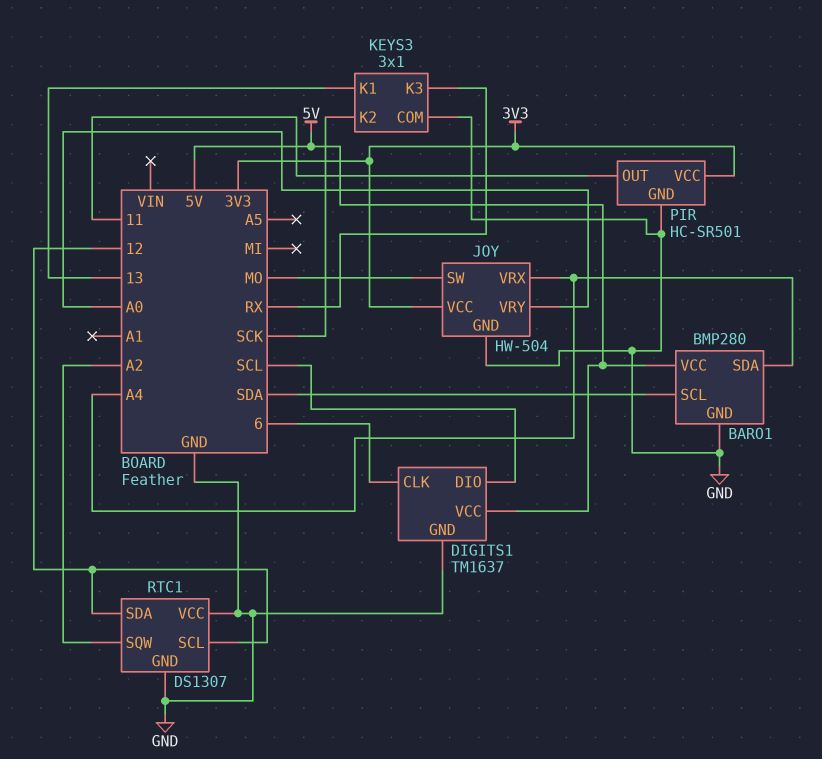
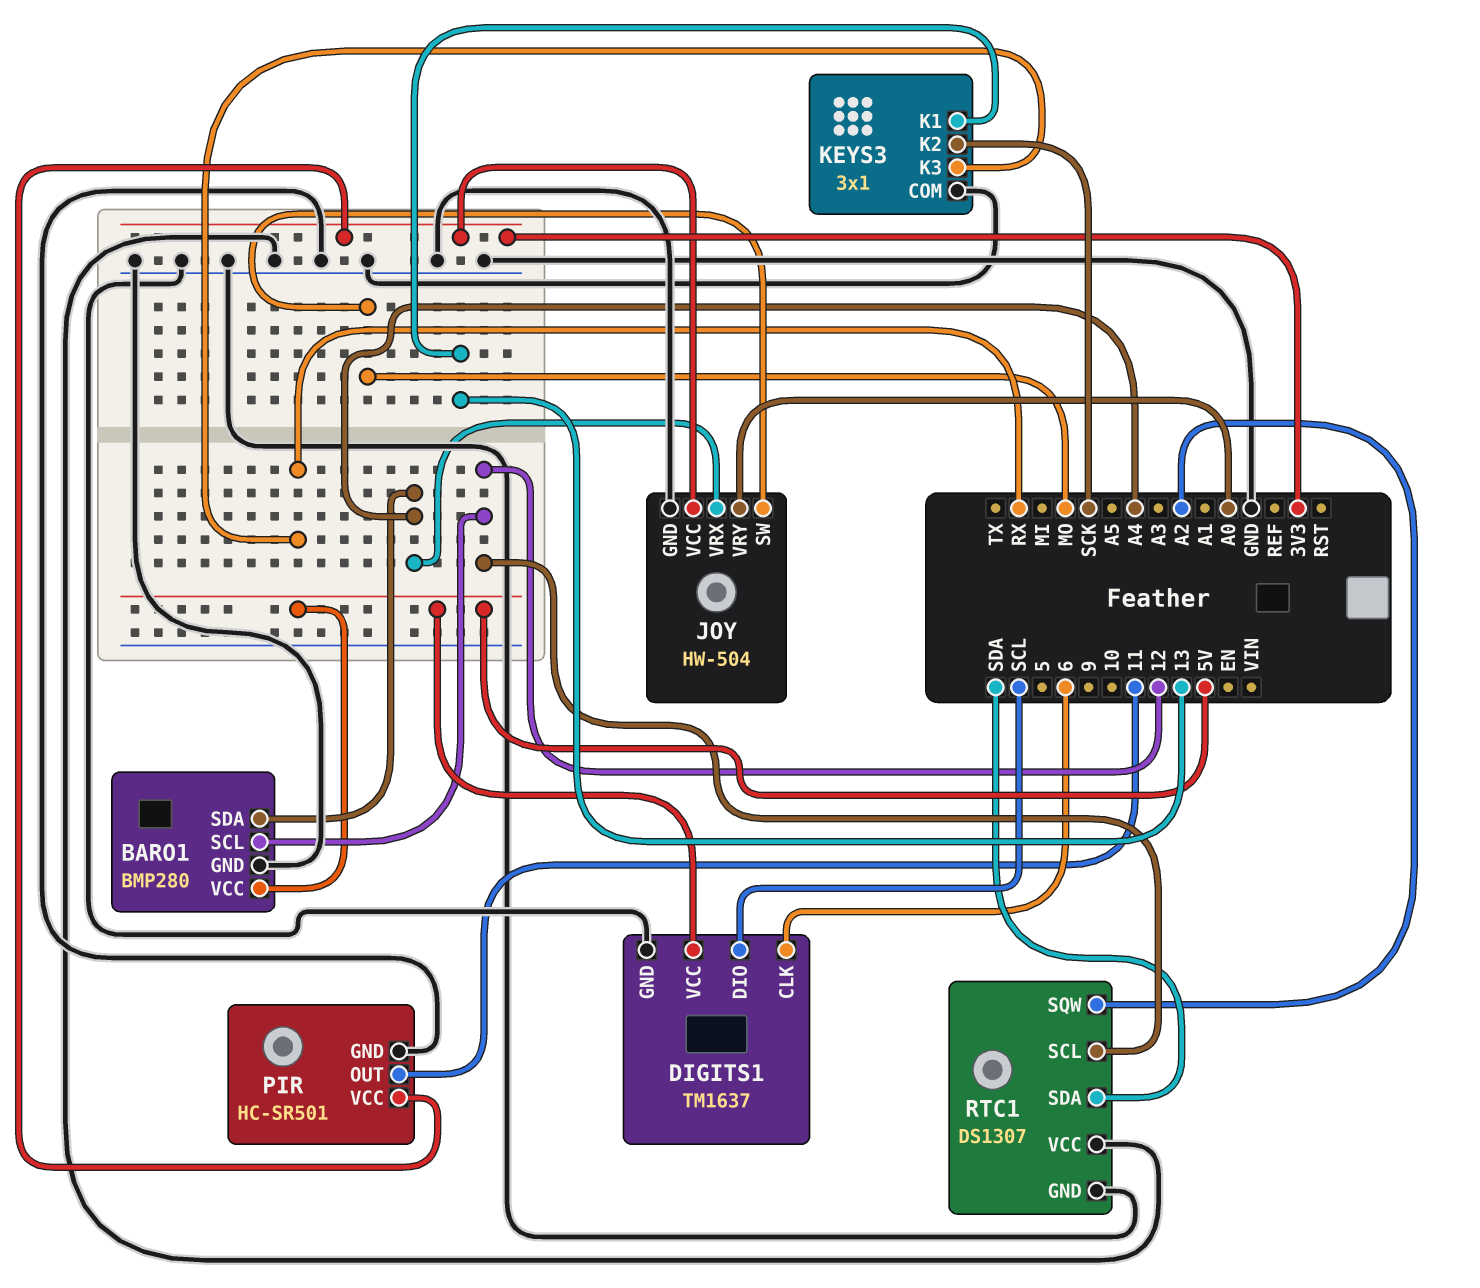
BARO1 pin SCL: SDA -> 12
RTC1 pin SDA: 12 -> SDA

